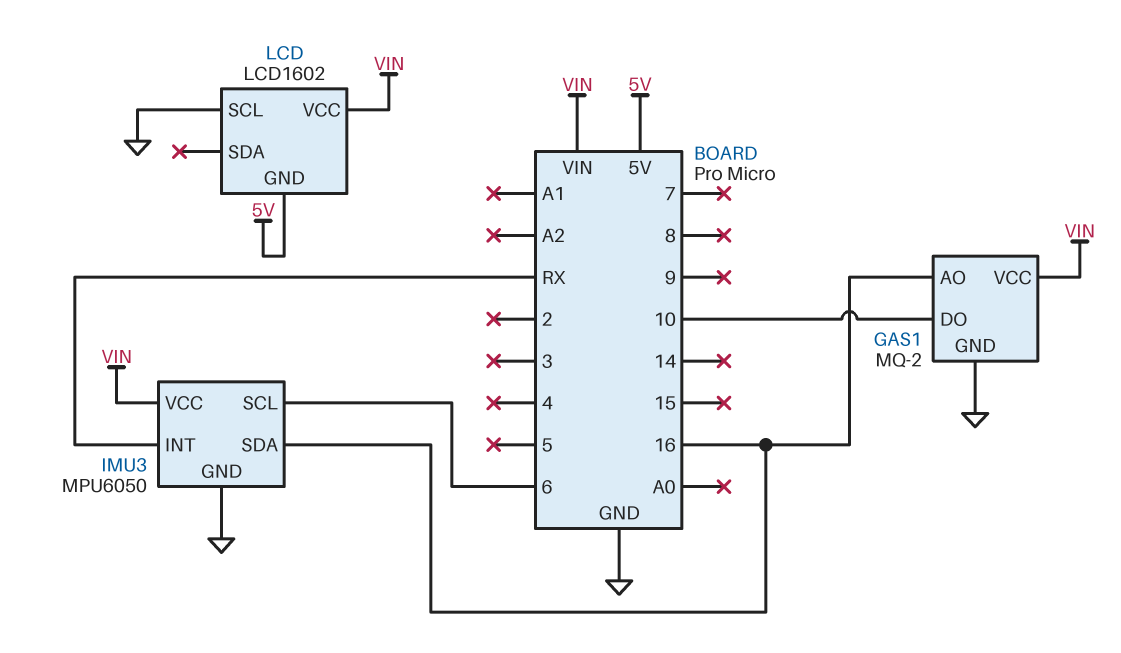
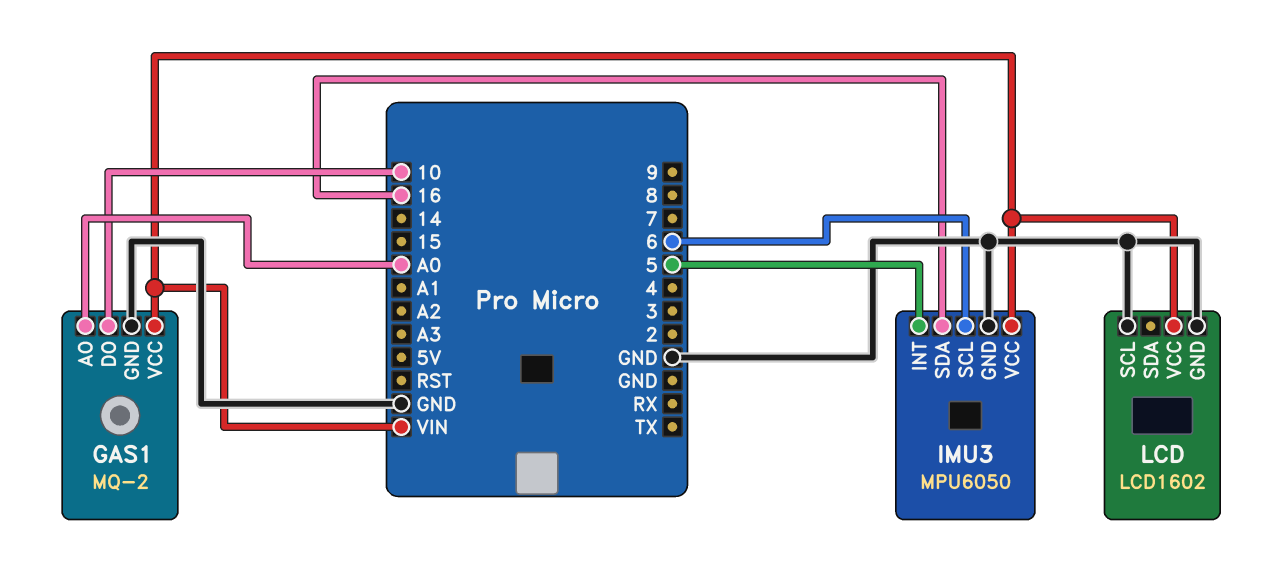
GAS1 pin AO: 16 -> A0
IMU3 pin INT: RX -> 5
LCD pin GND: 5V -> GND

